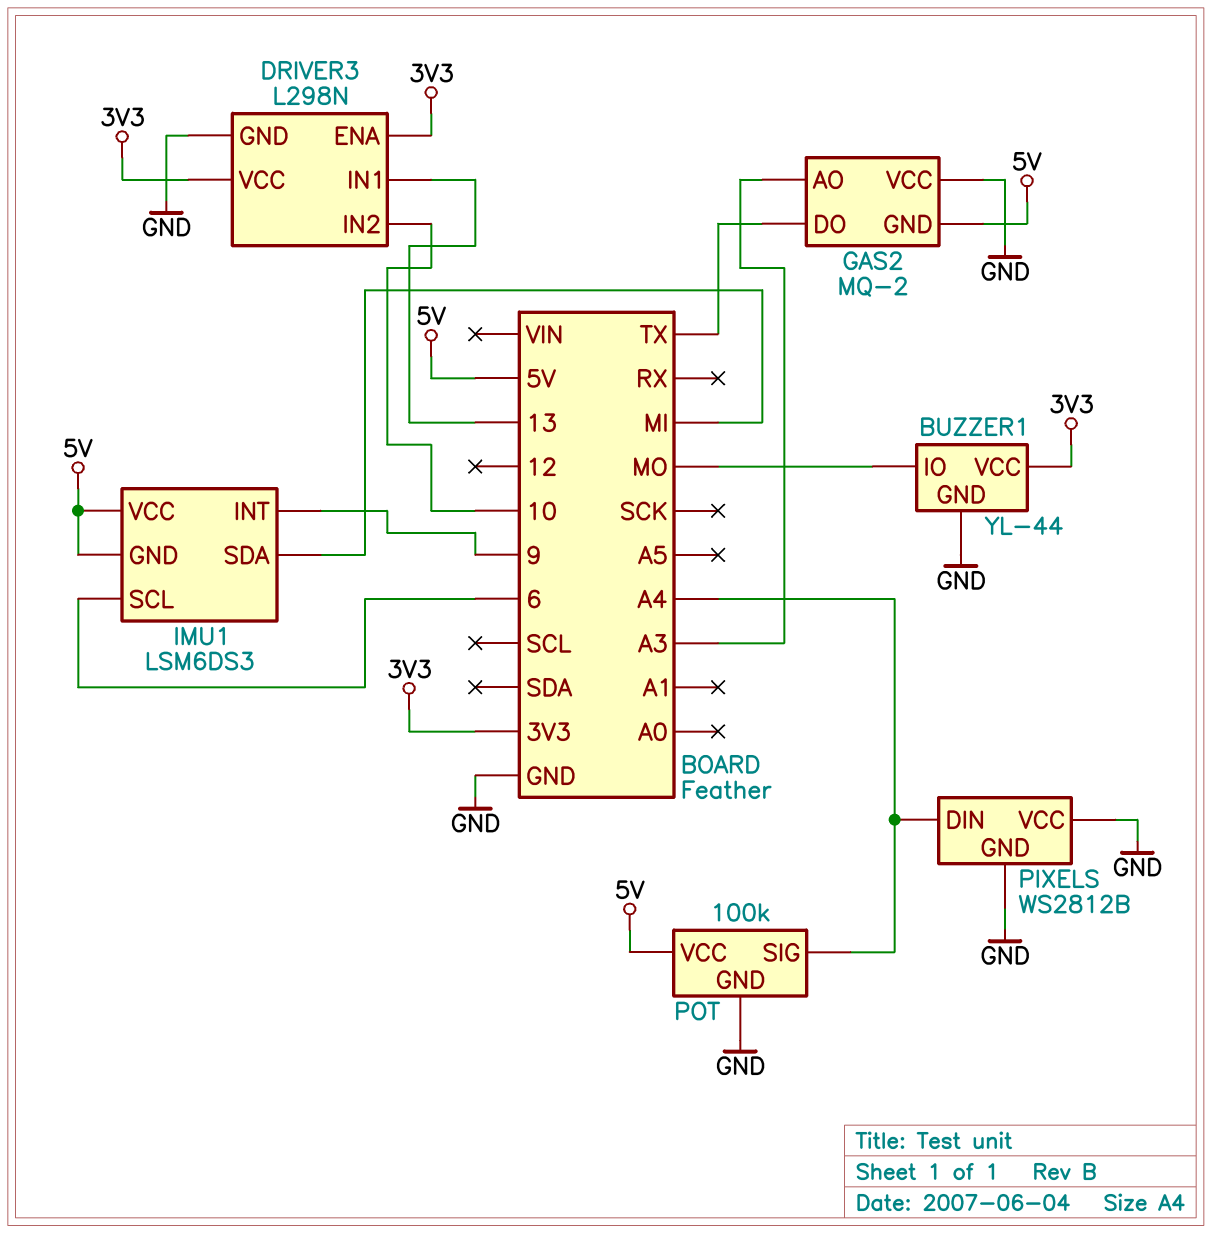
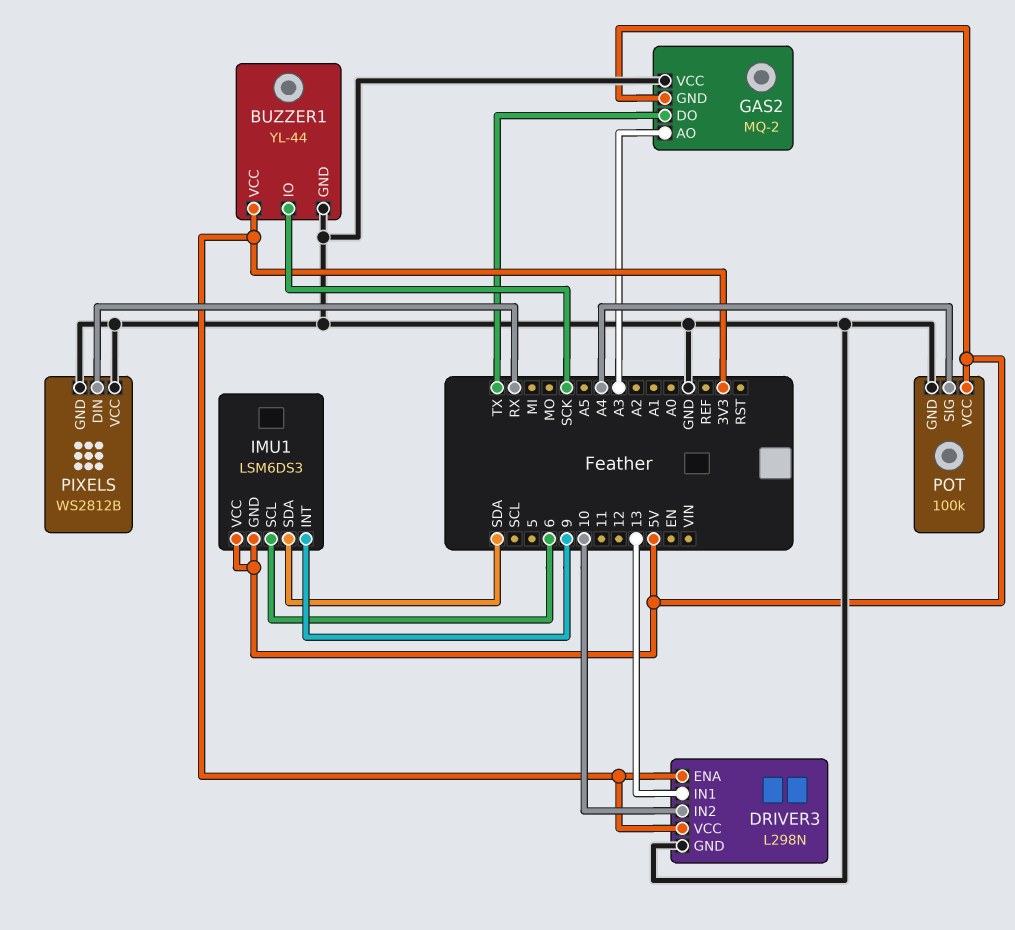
BUZZER1 pin IO: MO -> SCK
IMU1 pin SDA: MI -> SDA
PIXELS pin DIN: A4 -> RX

